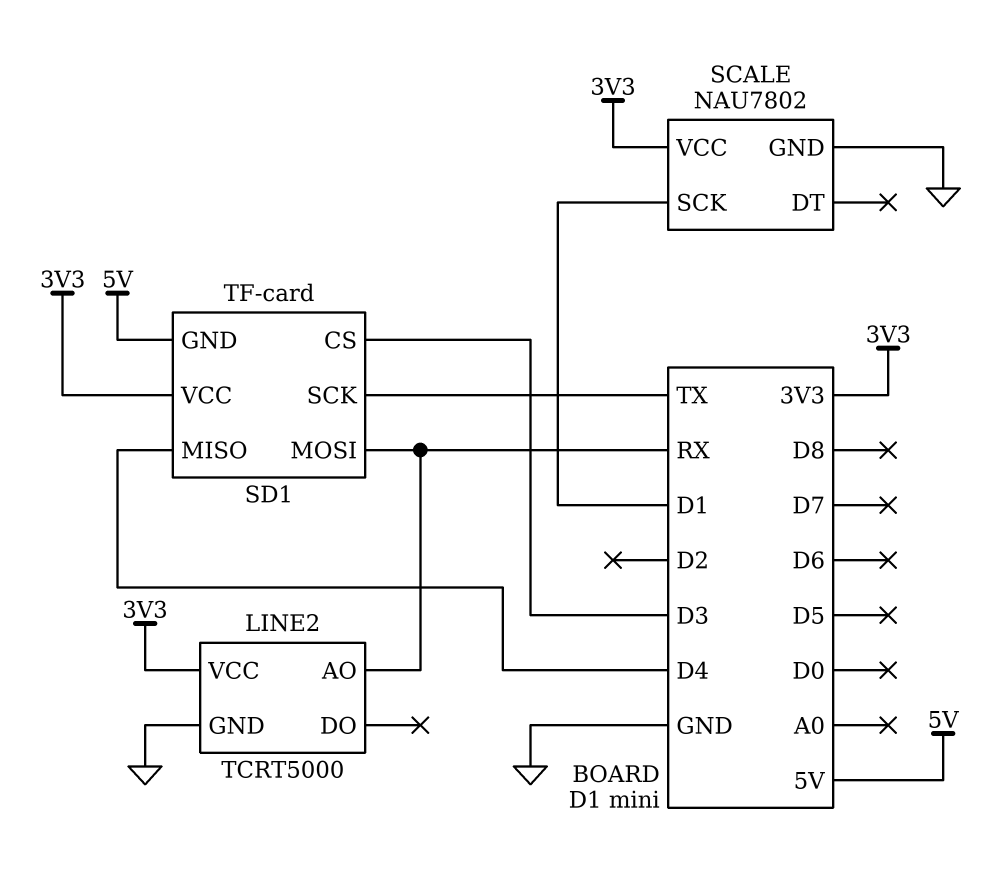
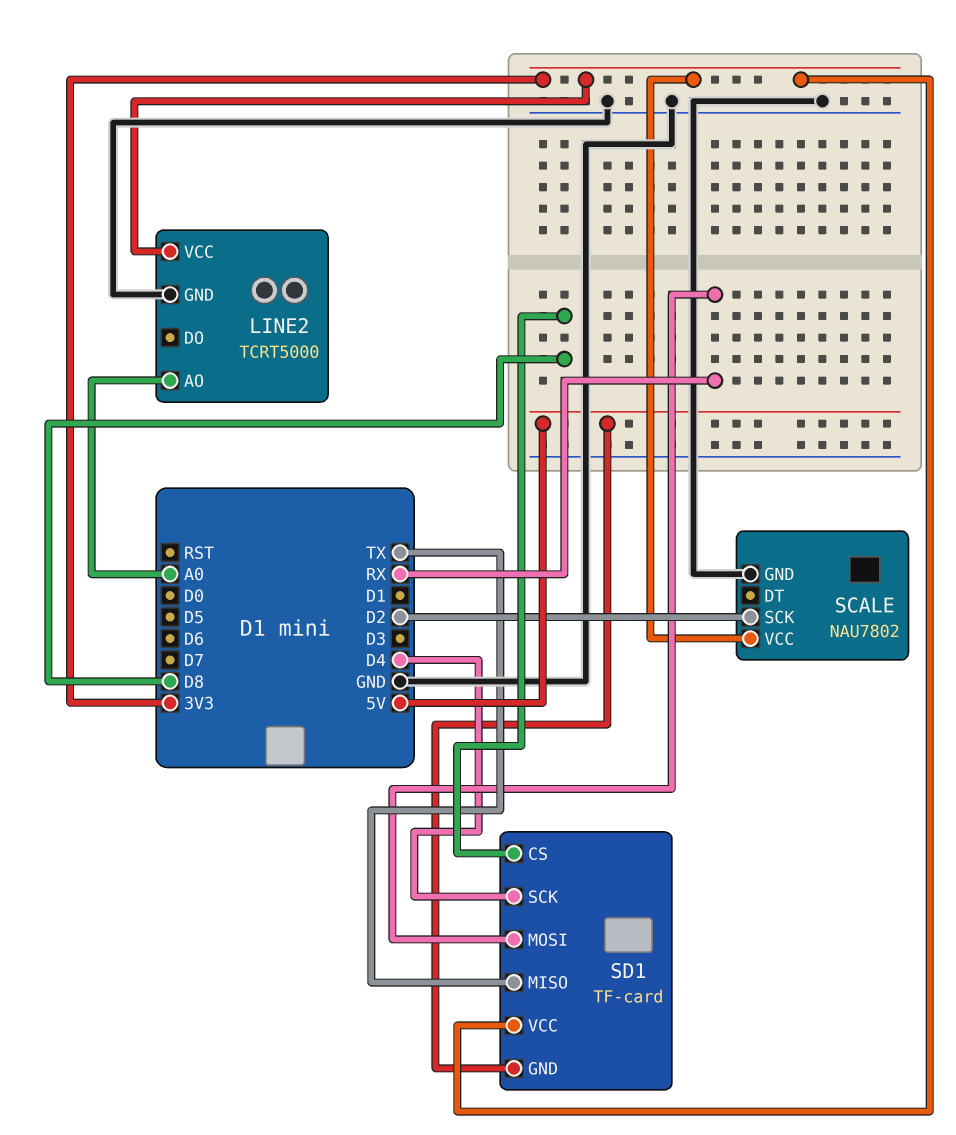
LINE2 pin AO: RX -> A0
SCALE pin SCK: D1 -> D2
SD1 pin CS: D3 -> D8
SD1 pin MISO: D4 -> TX
SD1 pin SCK: TX -> D4

